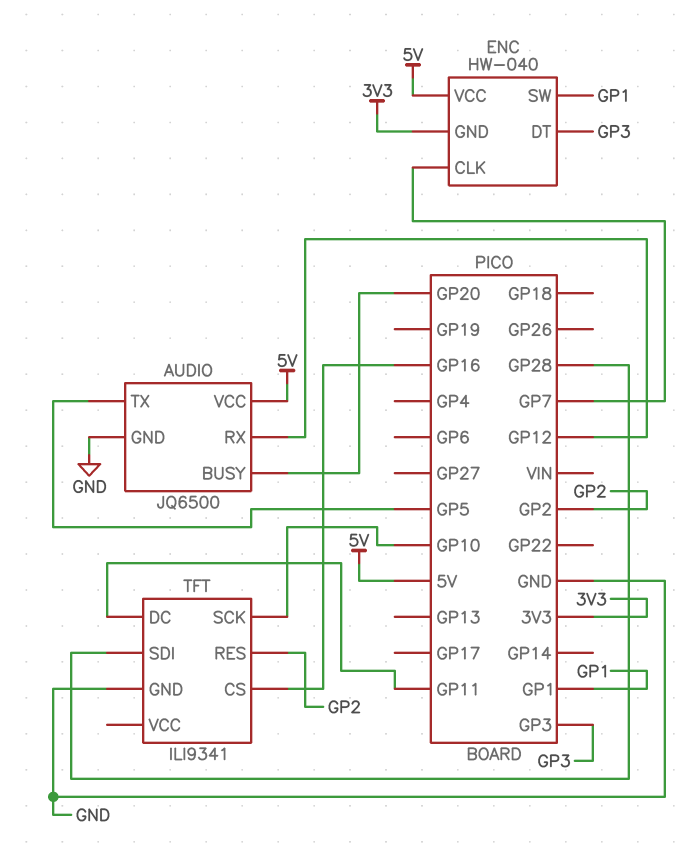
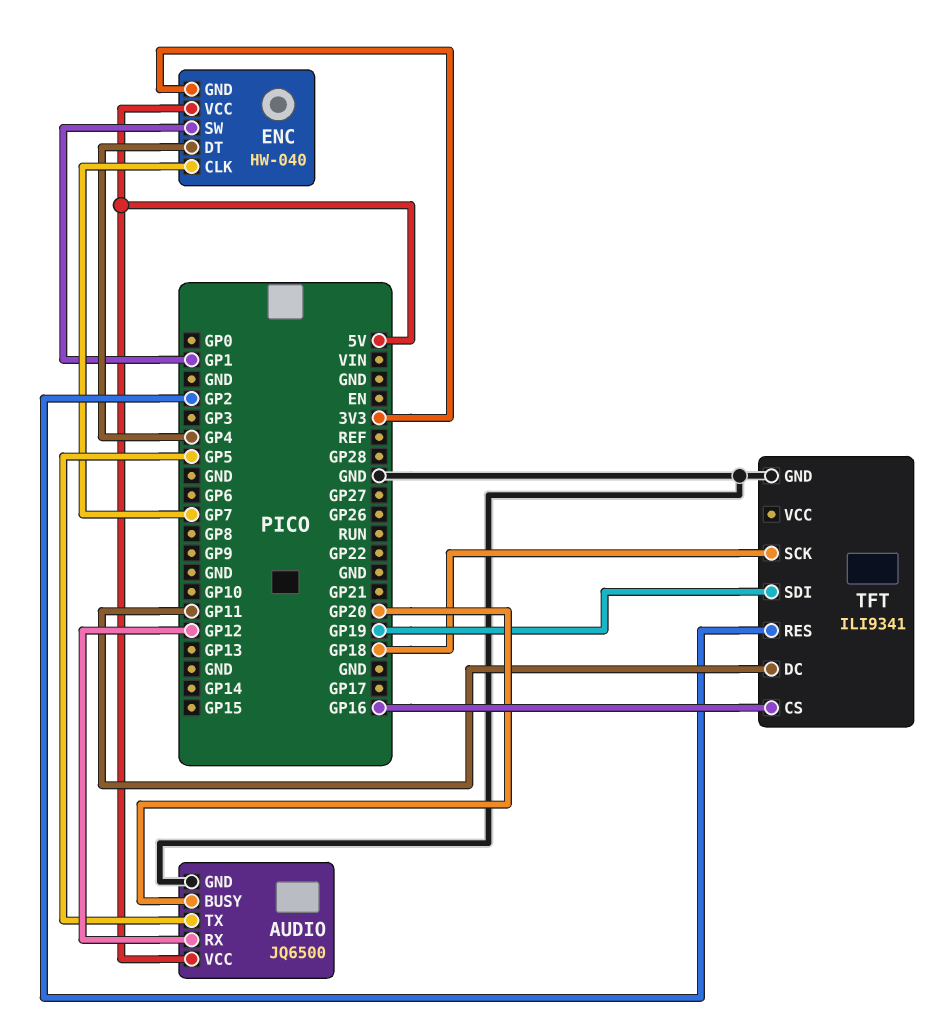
ENC pin DT: GP3 -> GP4
TFT pin SCK: GP10 -> GP18
TFT pin SDI: GP28 -> GP19

